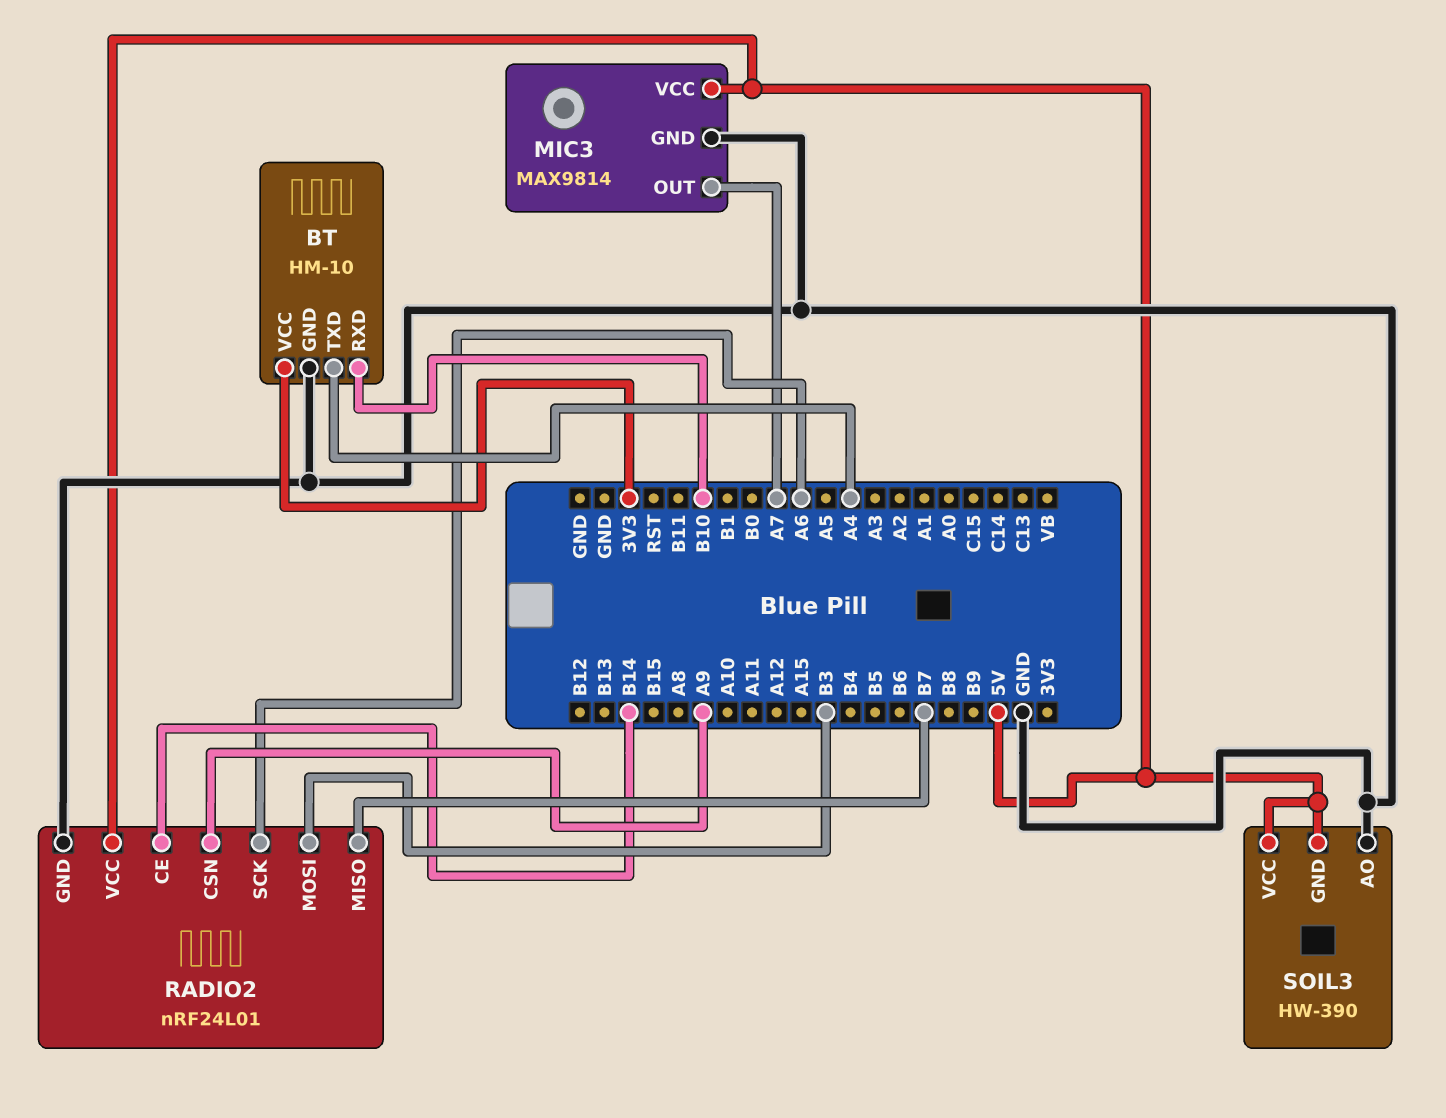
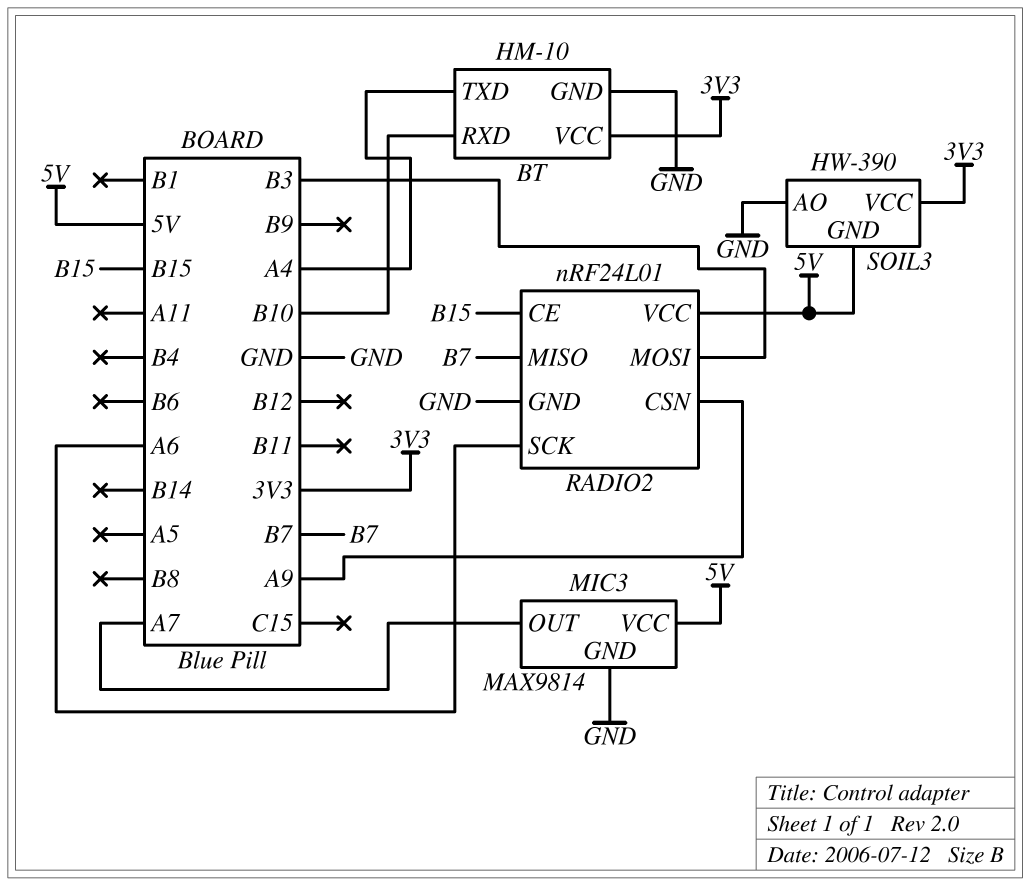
RADIO2 pin CE: B14 -> B15
SOIL3 pin VCC: 5V -> 3V3

